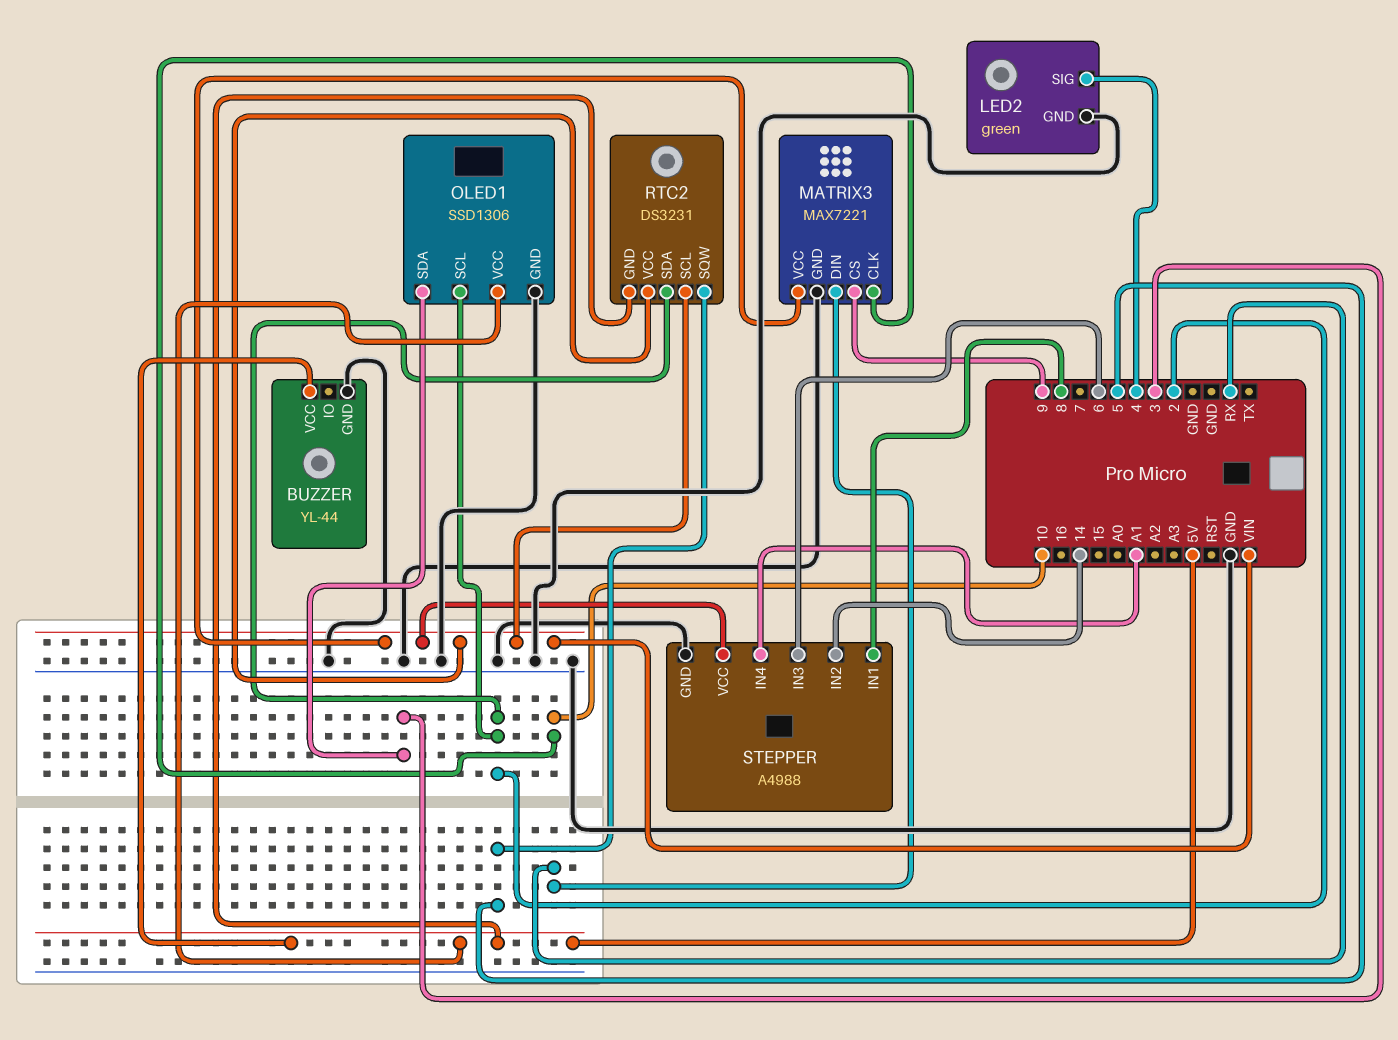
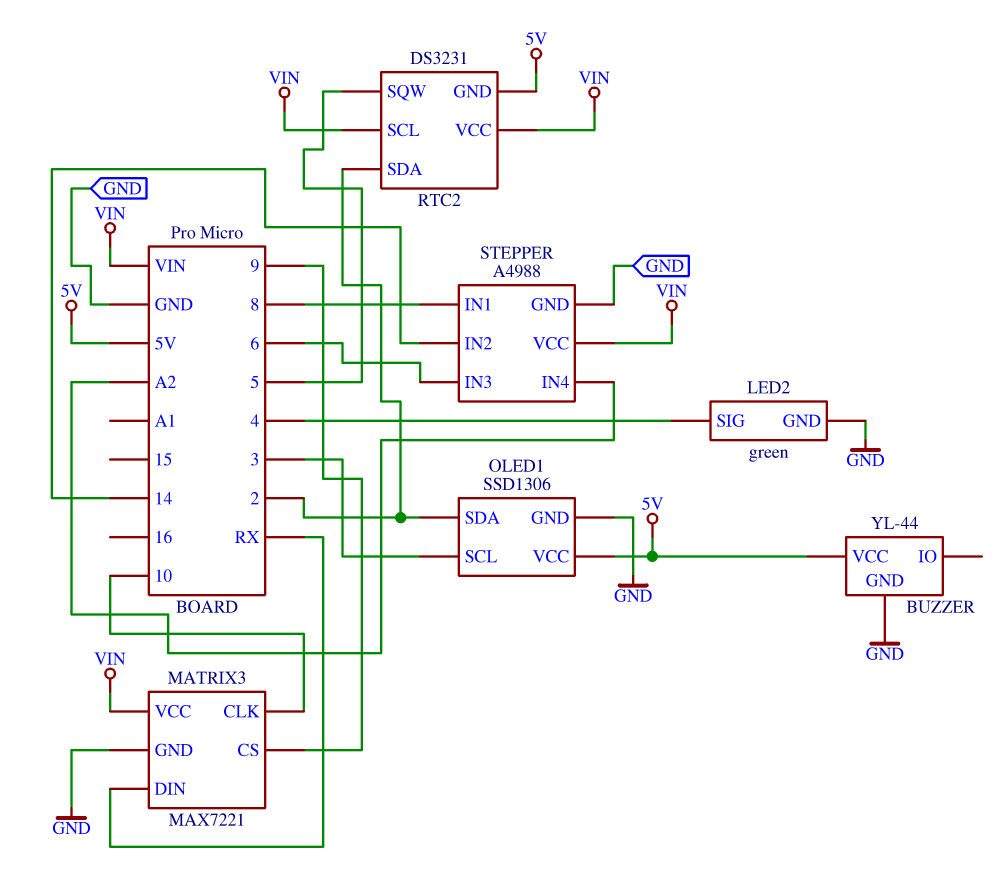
OLED1 pin SCL: 2 -> 3
OLED1 pin SDA: 3 -> 2
STEPPER pin IN4: A1 -> A2

